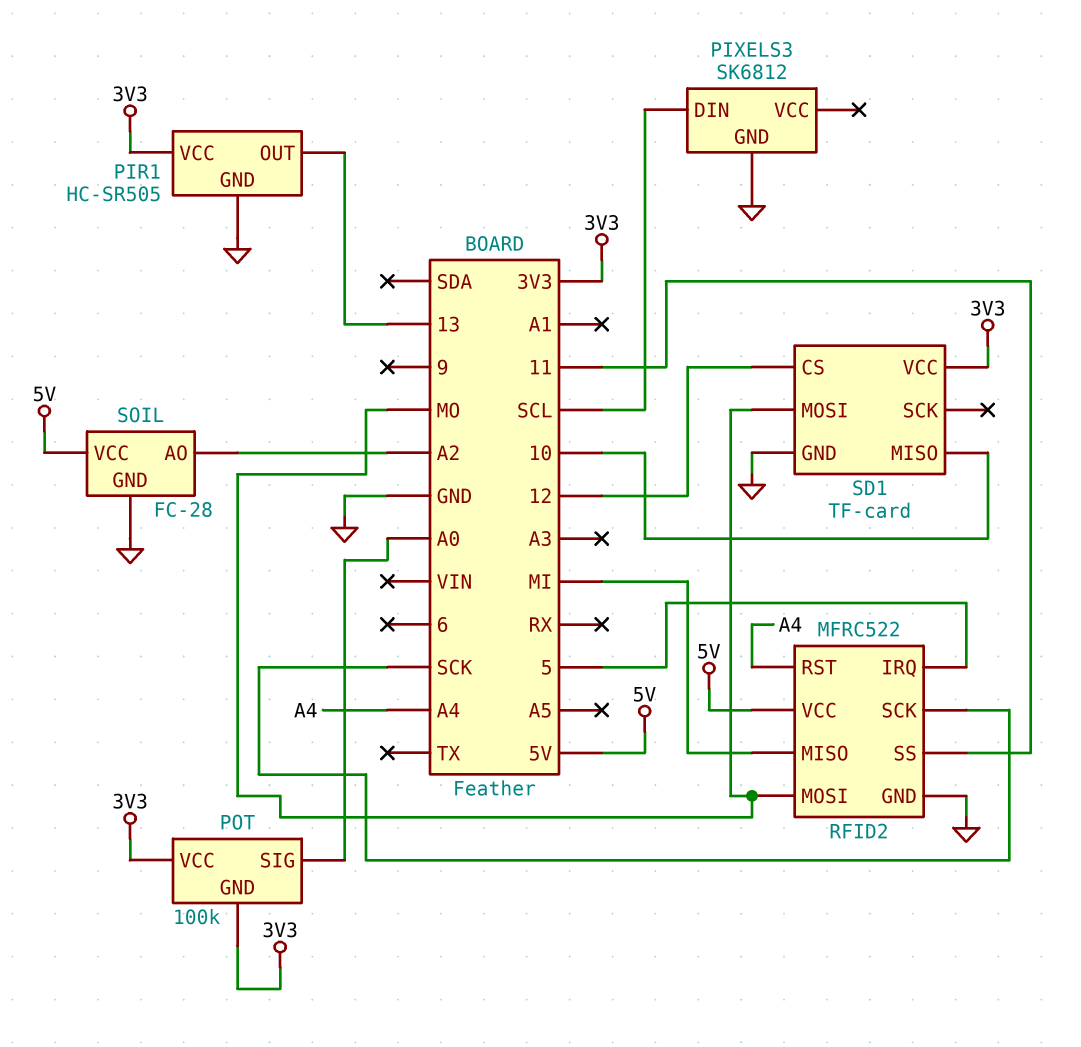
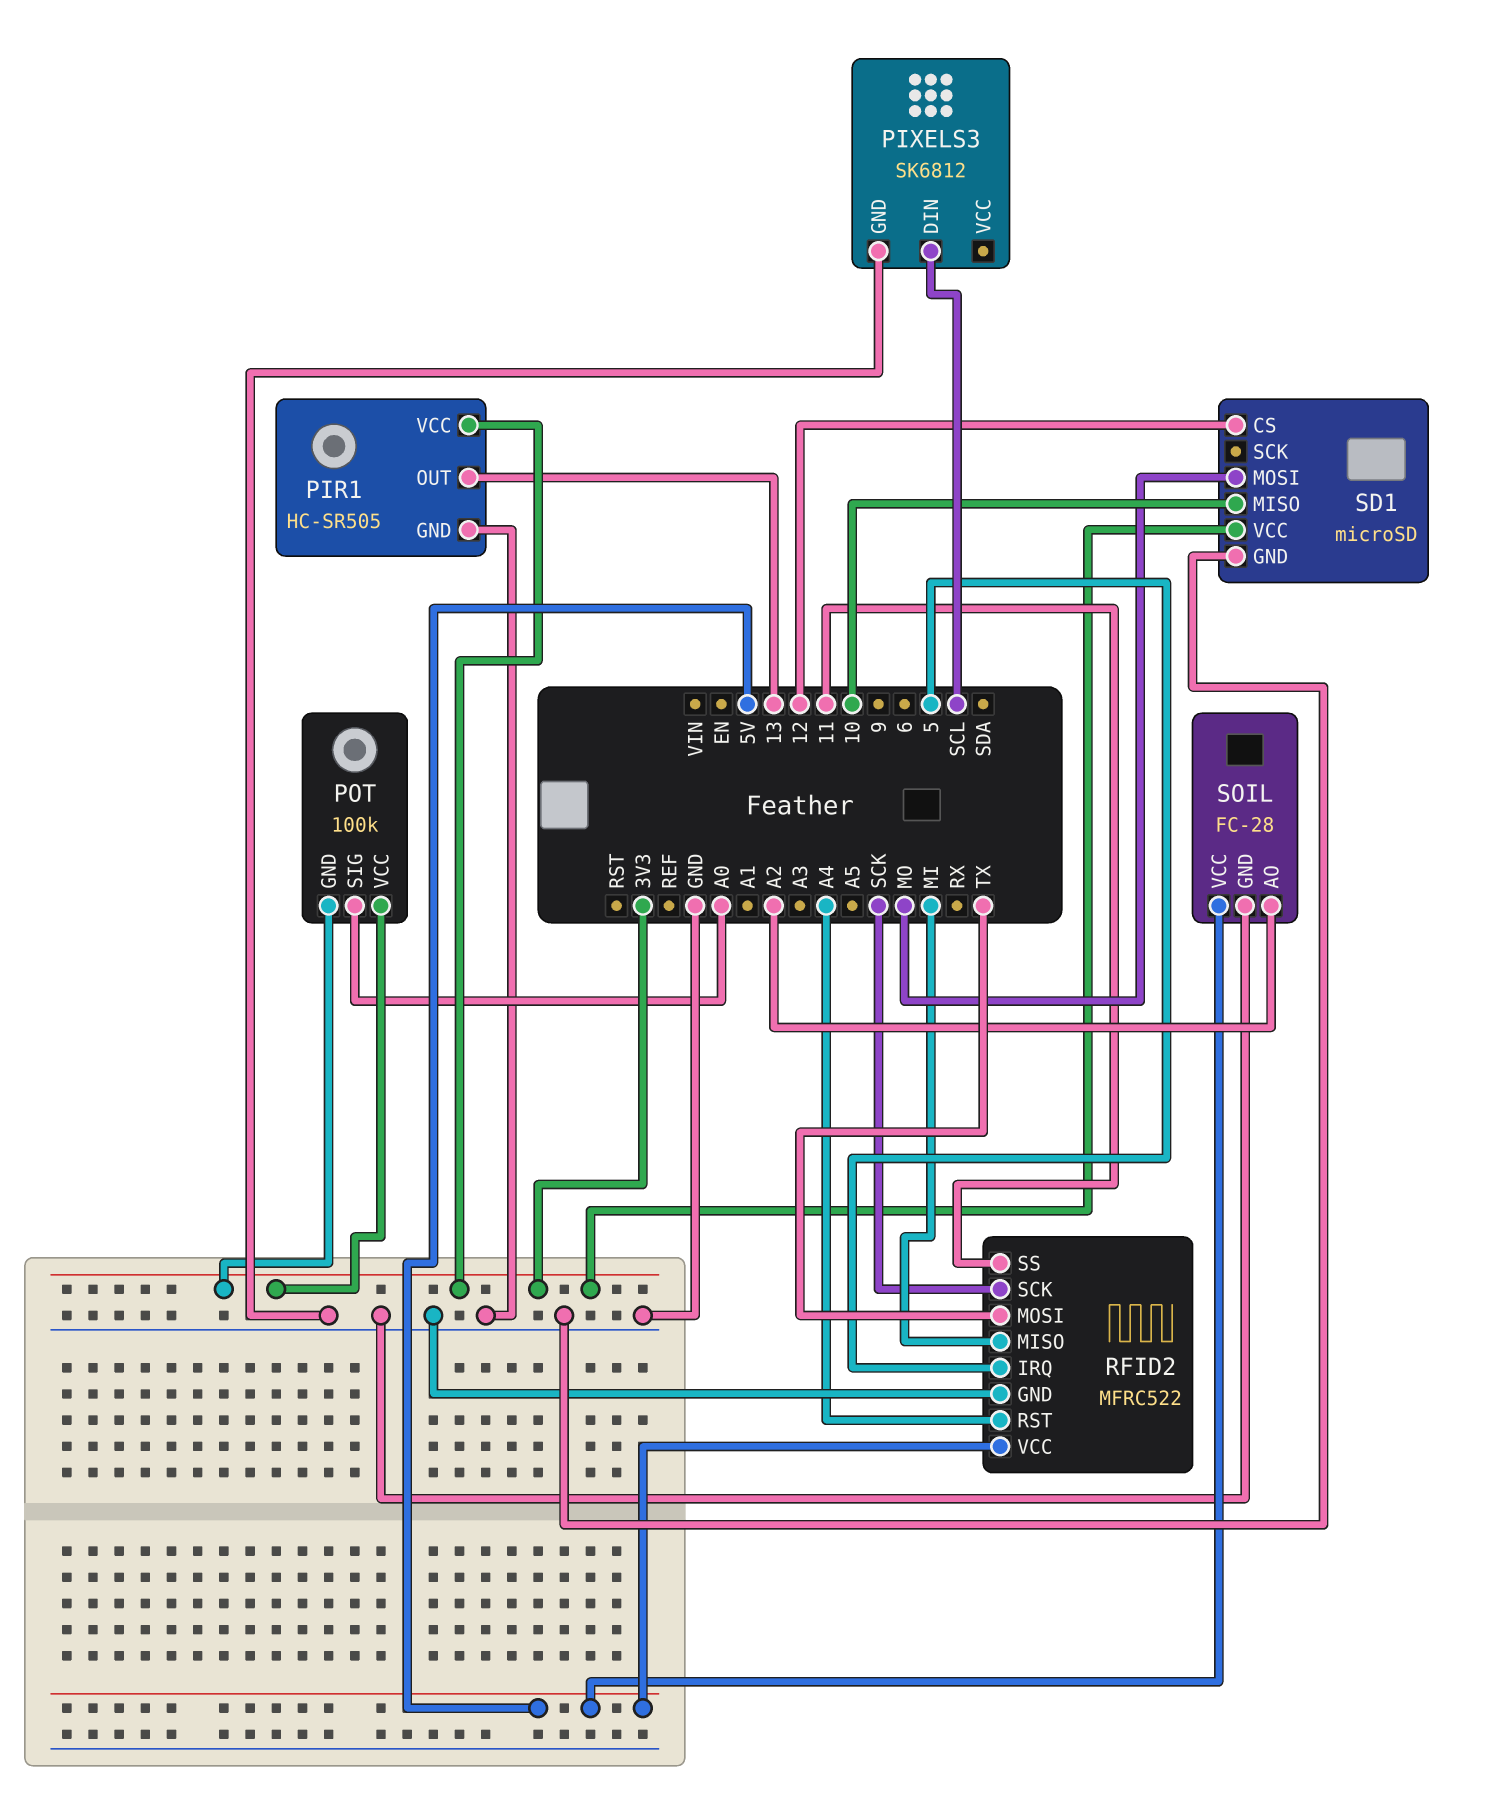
RFID2 pin MOSI: MO -> TX
SD1: TF-card -> microSD

